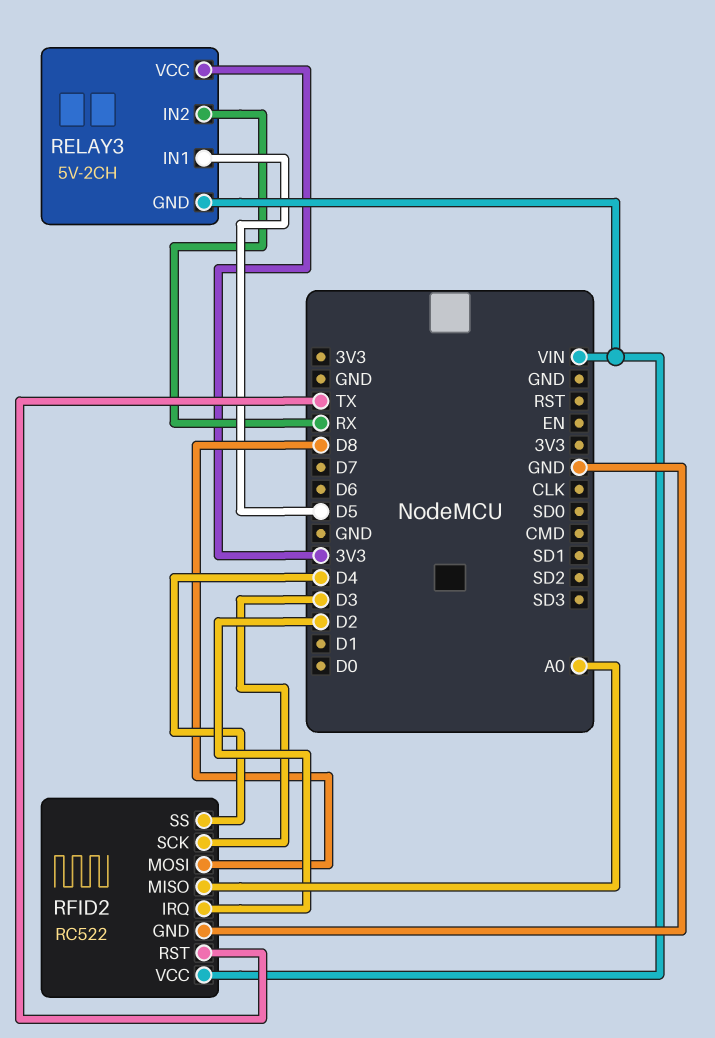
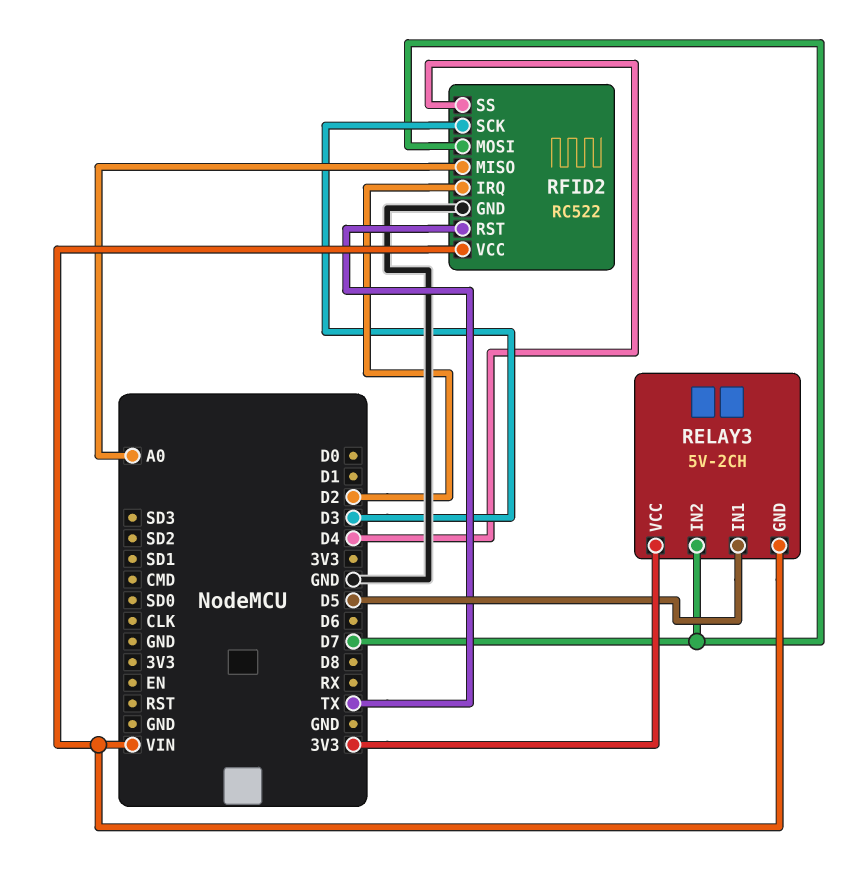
RELAY3 pin IN2: RX -> D7
RFID2 pin MOSI: D8 -> D7

